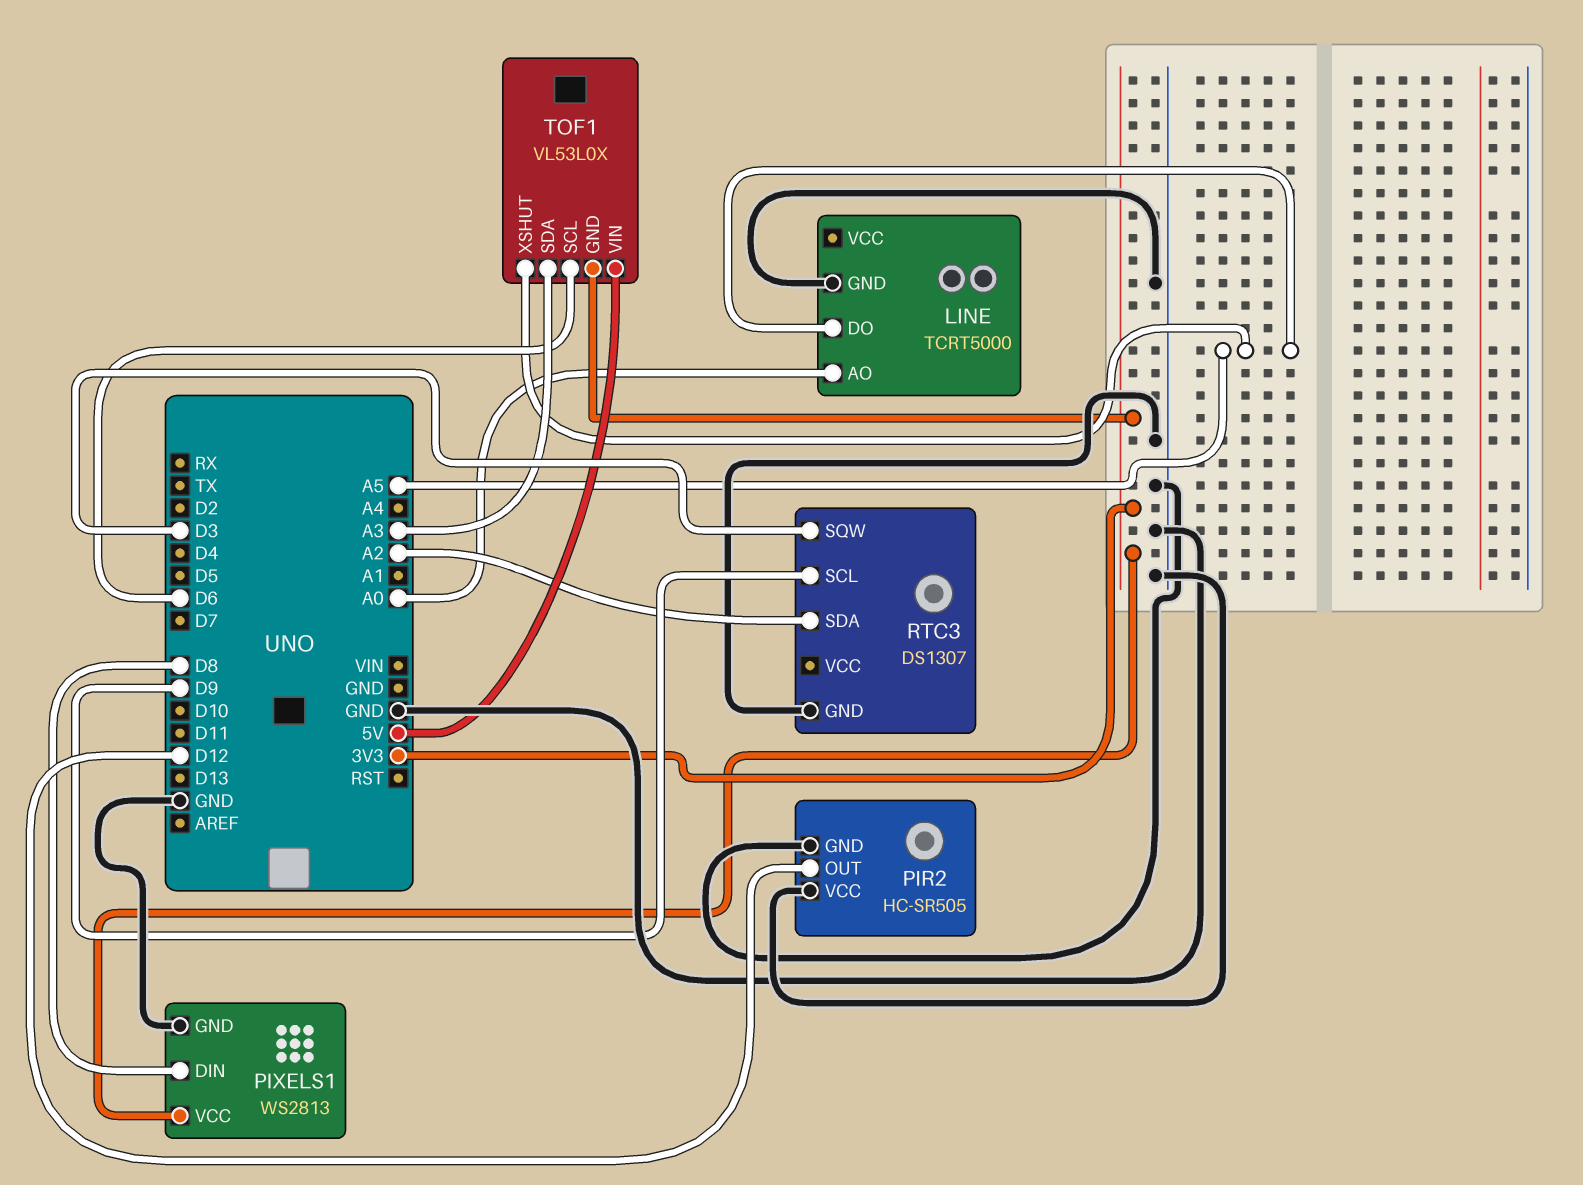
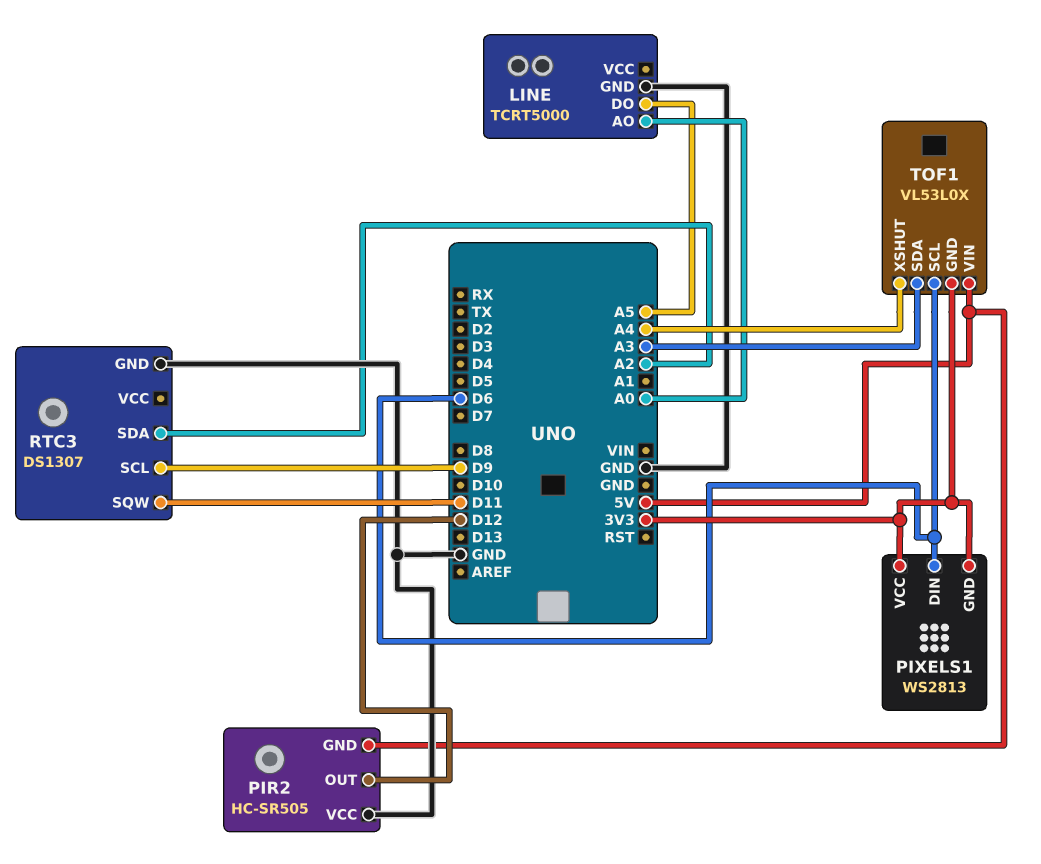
PIR2 pin GND: GND -> 5V
PIXELS1 pin DIN: D8 -> D6
PIXELS1 pin GND: GND -> 3V3
RTC3 pin SQW: D3 -> D11
TOF1 pin XSHUT: A5 -> A4

